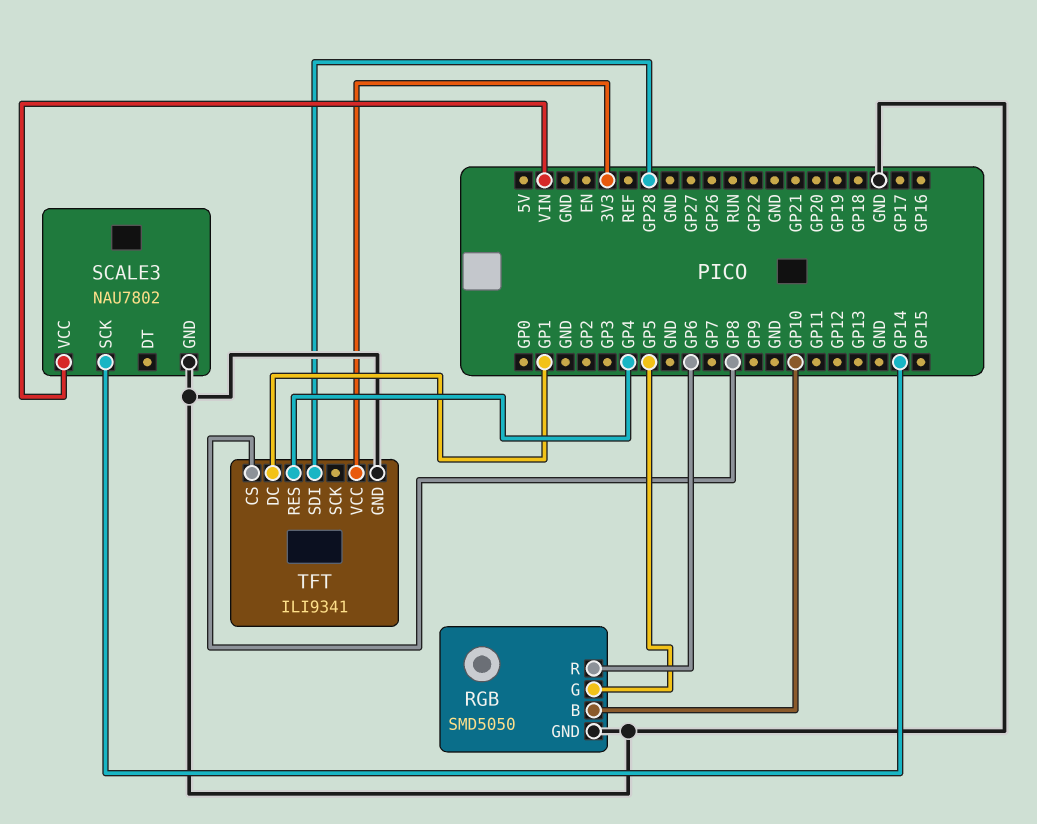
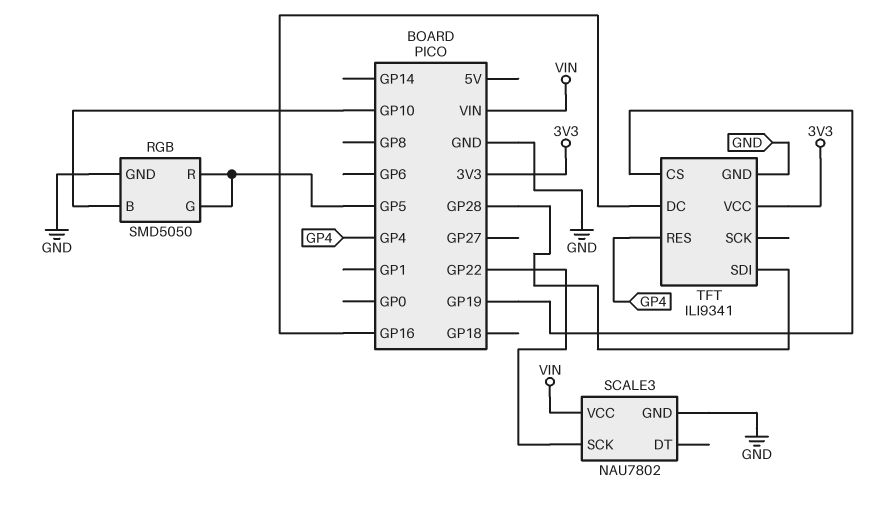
RGB pin R: GP6 -> GP5
SCALE3 pin SCK: GP14 -> GP22
TFT pin CS: GP8 -> GP19
TFT pin DC: GP1 -> GP16

